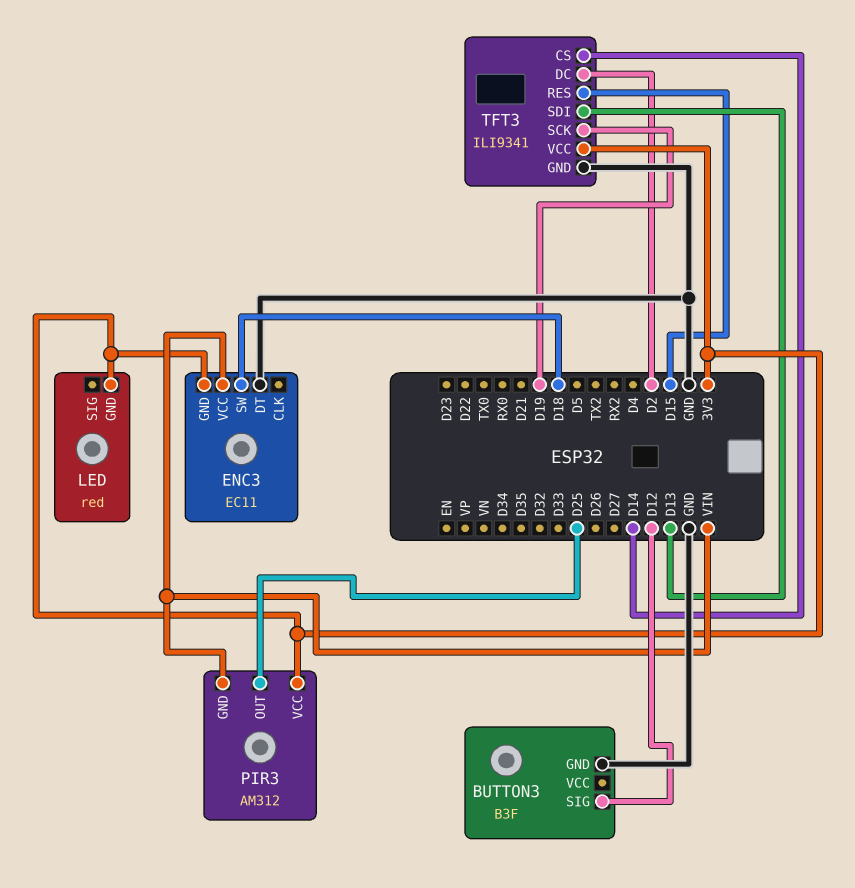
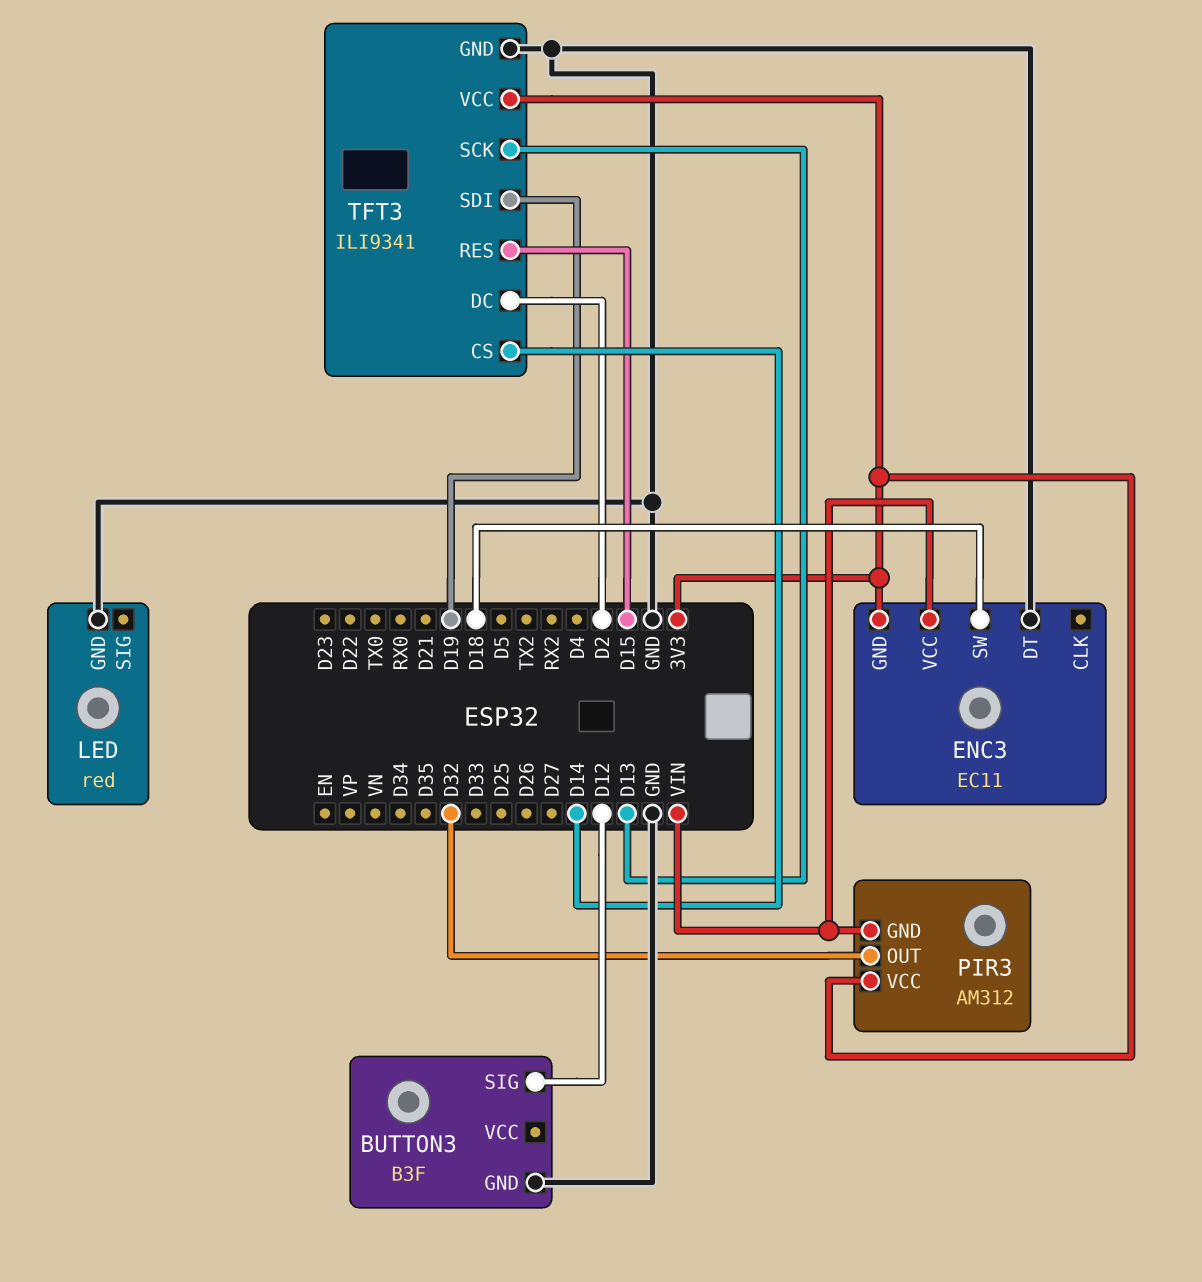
LED pin GND: 3V3 -> GND
PIR3 pin OUT: D25 -> D32
TFT3 pin SCK: D19 -> D13
TFT3 pin SDI: D13 -> D19

